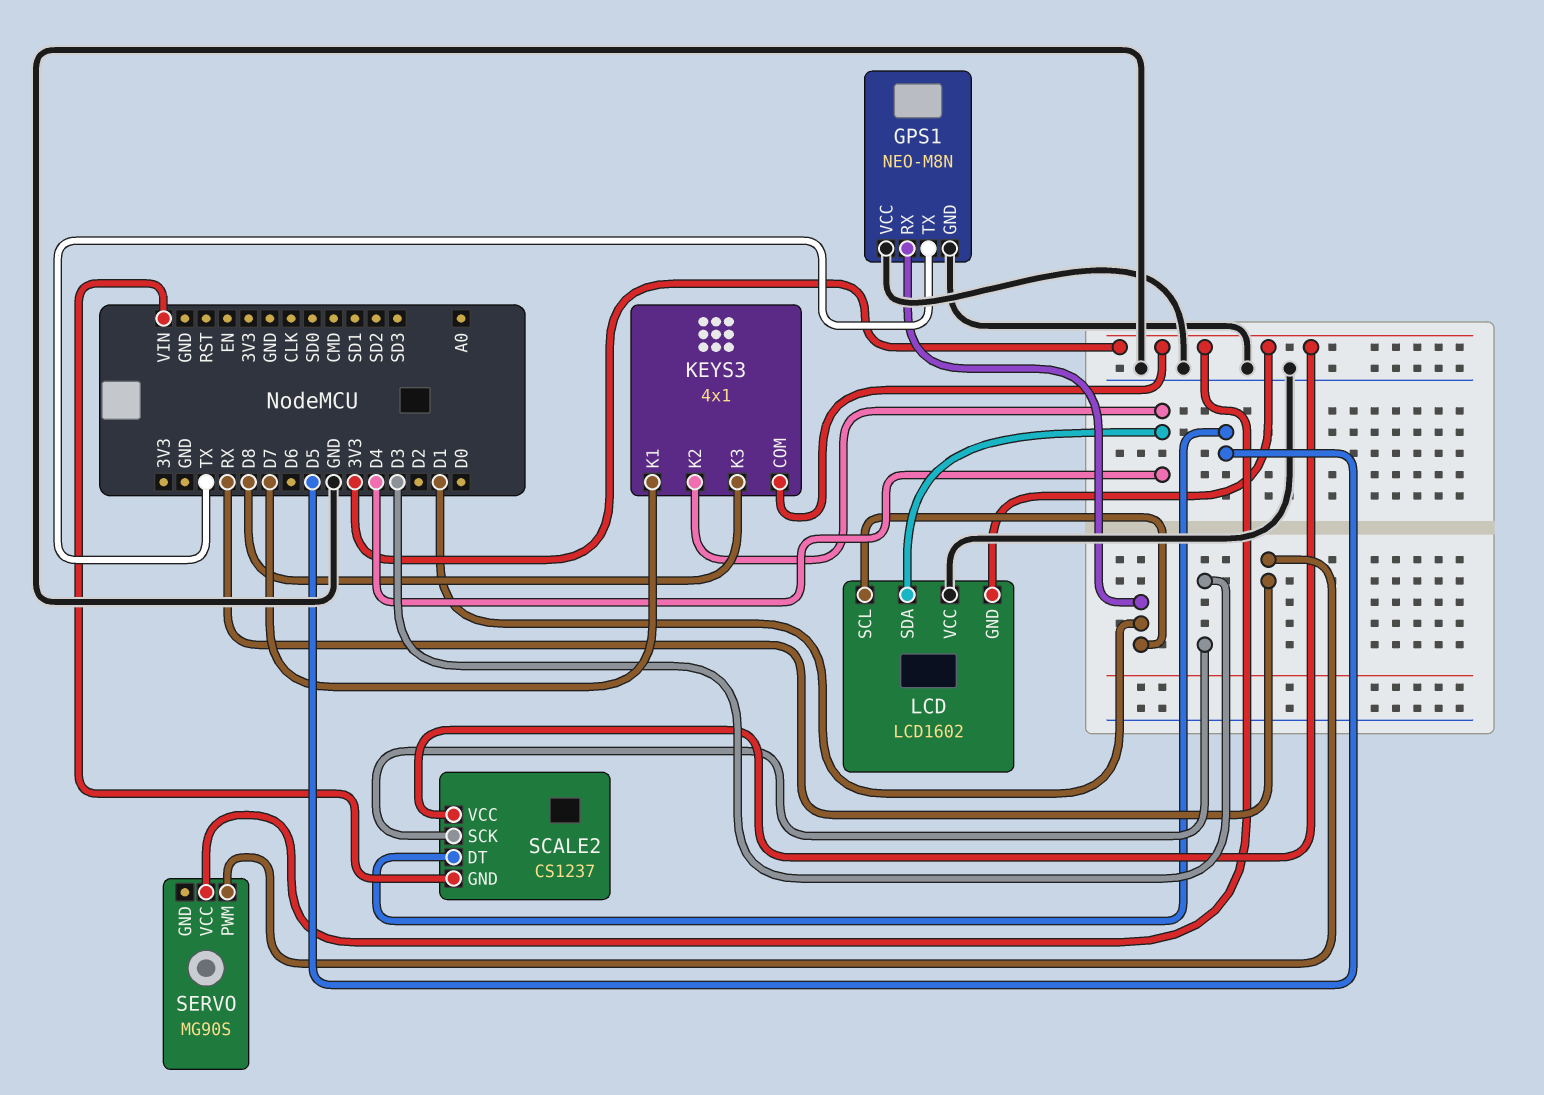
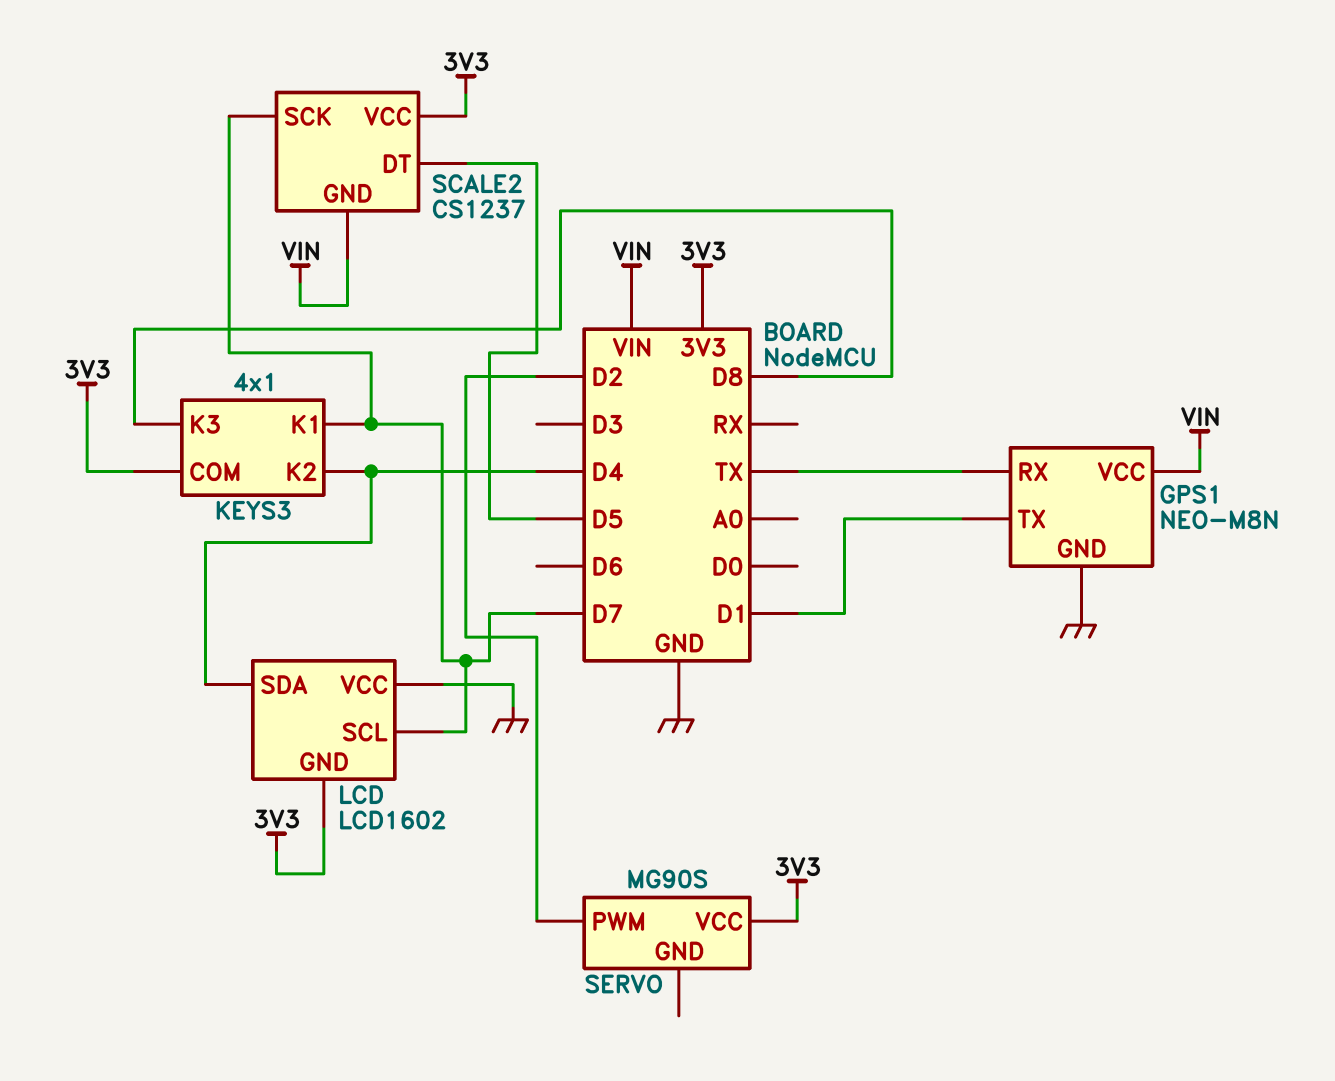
GPS1 pin RX: D1 -> TX
GPS1 pin TX: TX -> D1
GPS1 pin VCC: GND -> VIN
LCD pin SCL: D1 -> D7
SCALE2 pin SCK: D3 -> D7
SERVO pin PWM: RX -> D2

